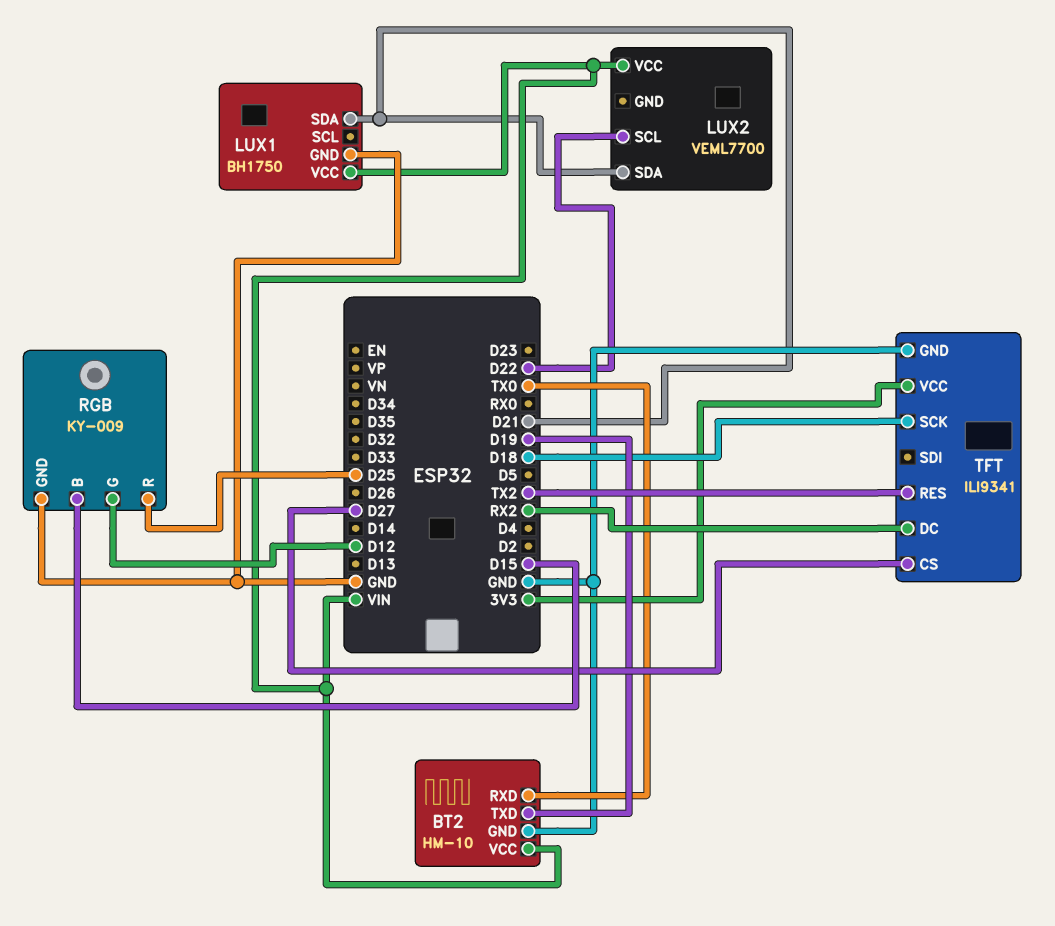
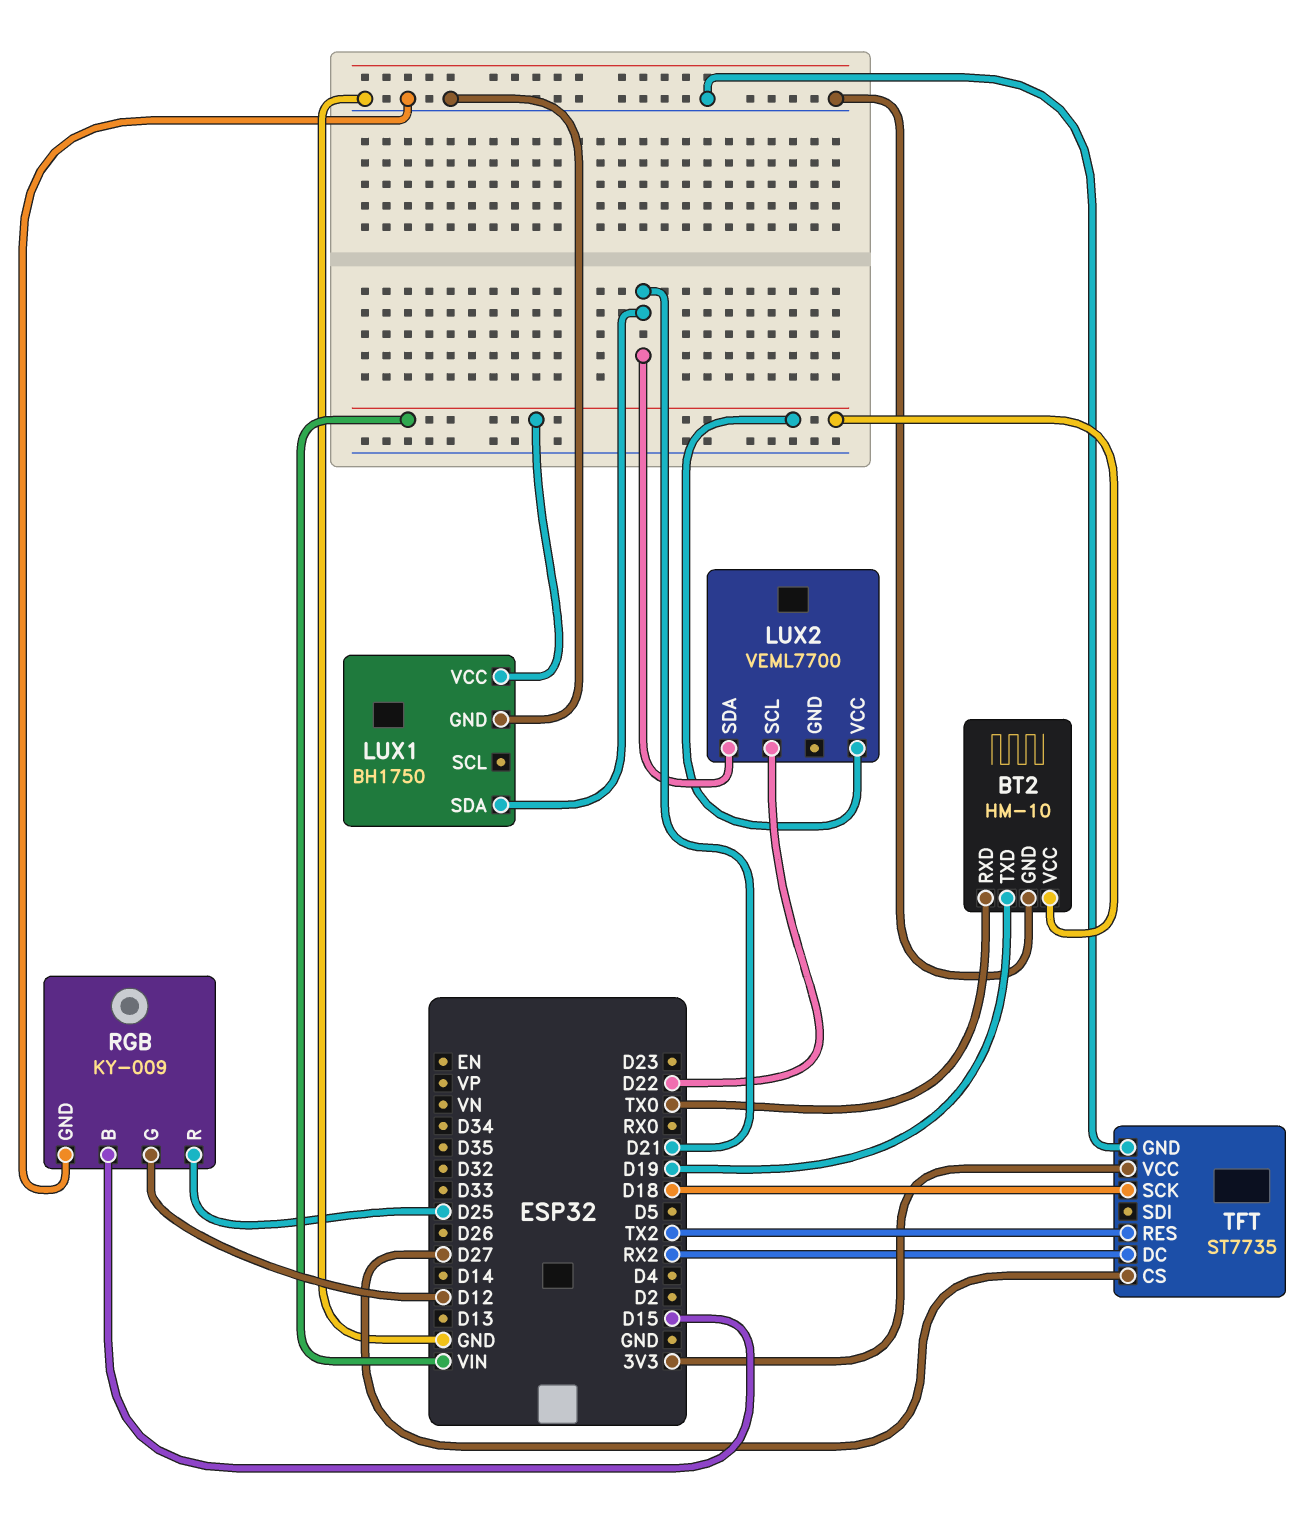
TFT: ILI9341 -> ST7735

